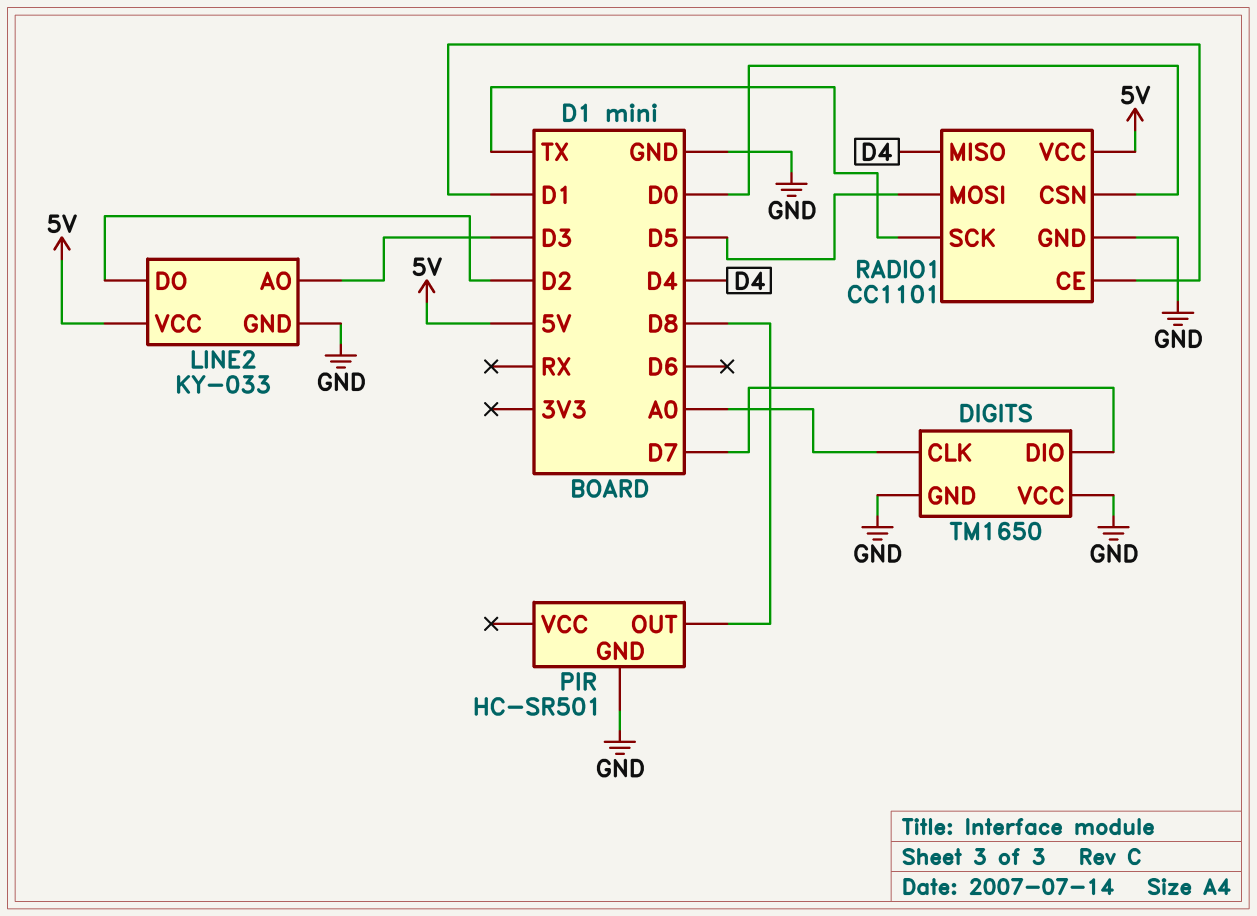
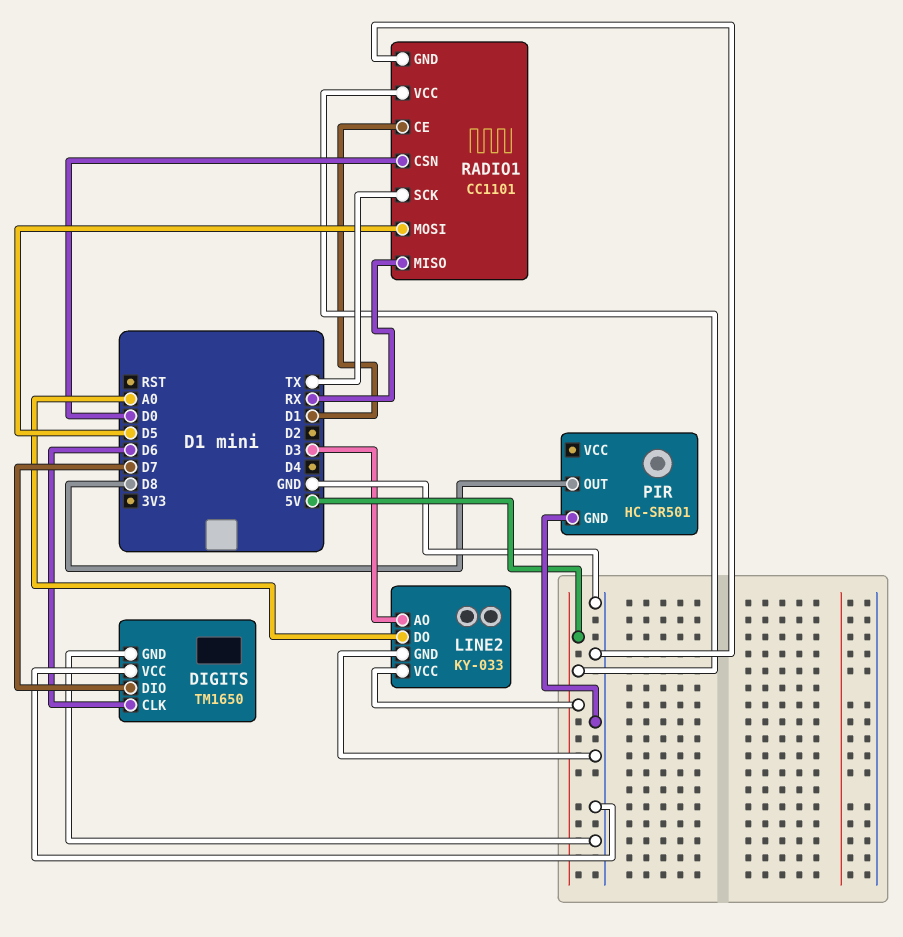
DIGITS pin CLK: A0 -> D6
LINE2 pin DO: D2 -> A0
RADIO1 pin MISO: D4 -> RX

